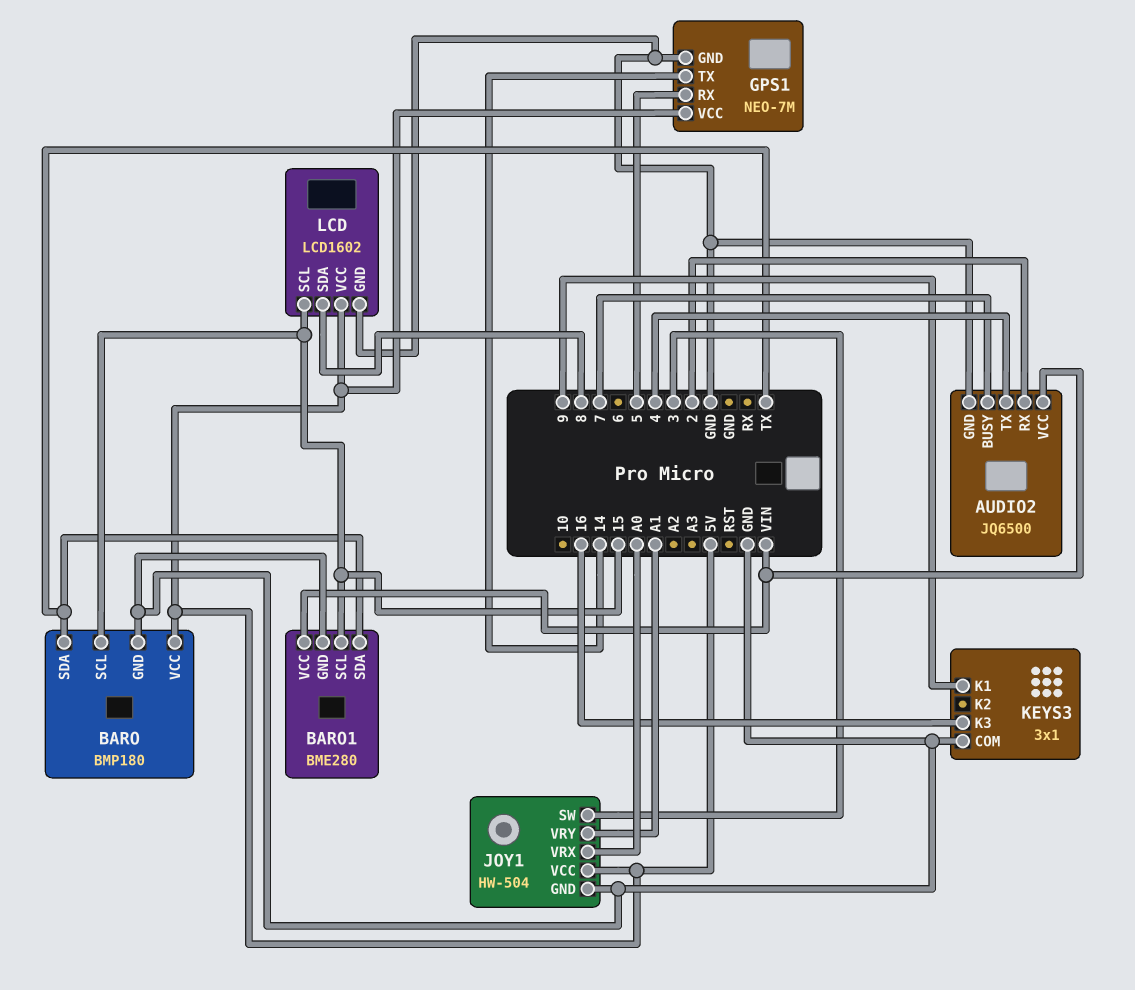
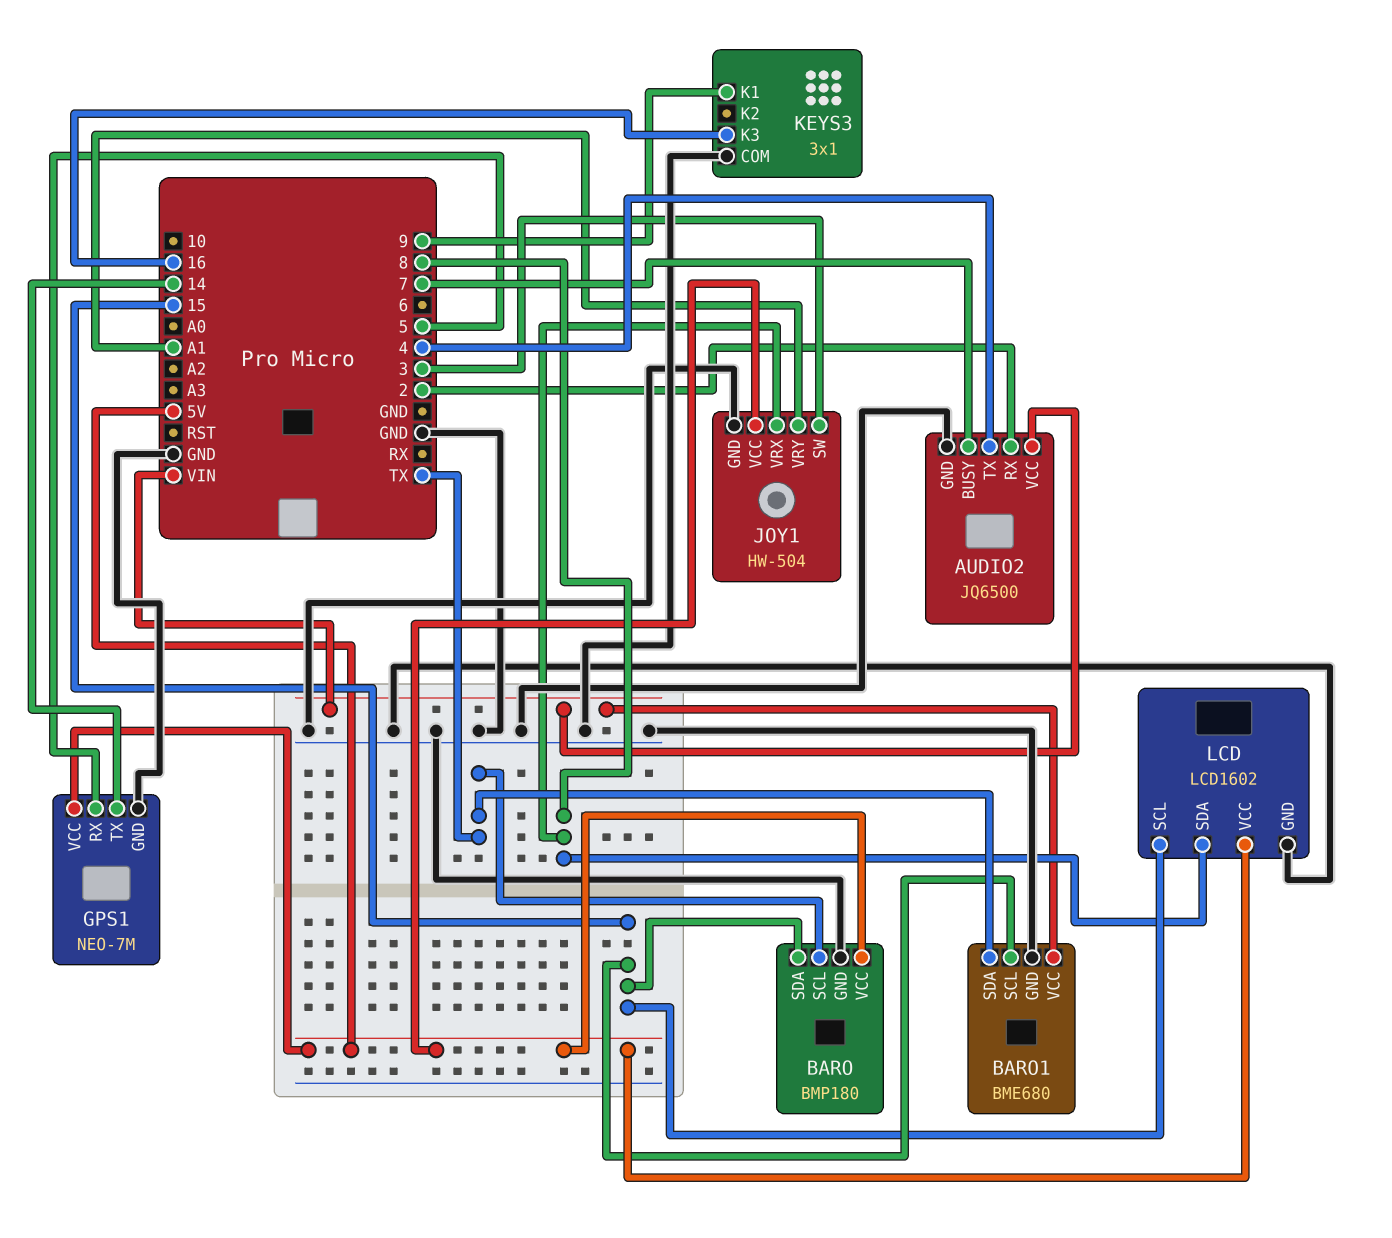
BARO pin SCL: 15 -> TX
BARO pin SDA: TX -> 15
BARO1: BME280 -> BME680
JOY1 pin VRX: A0 -> 8

